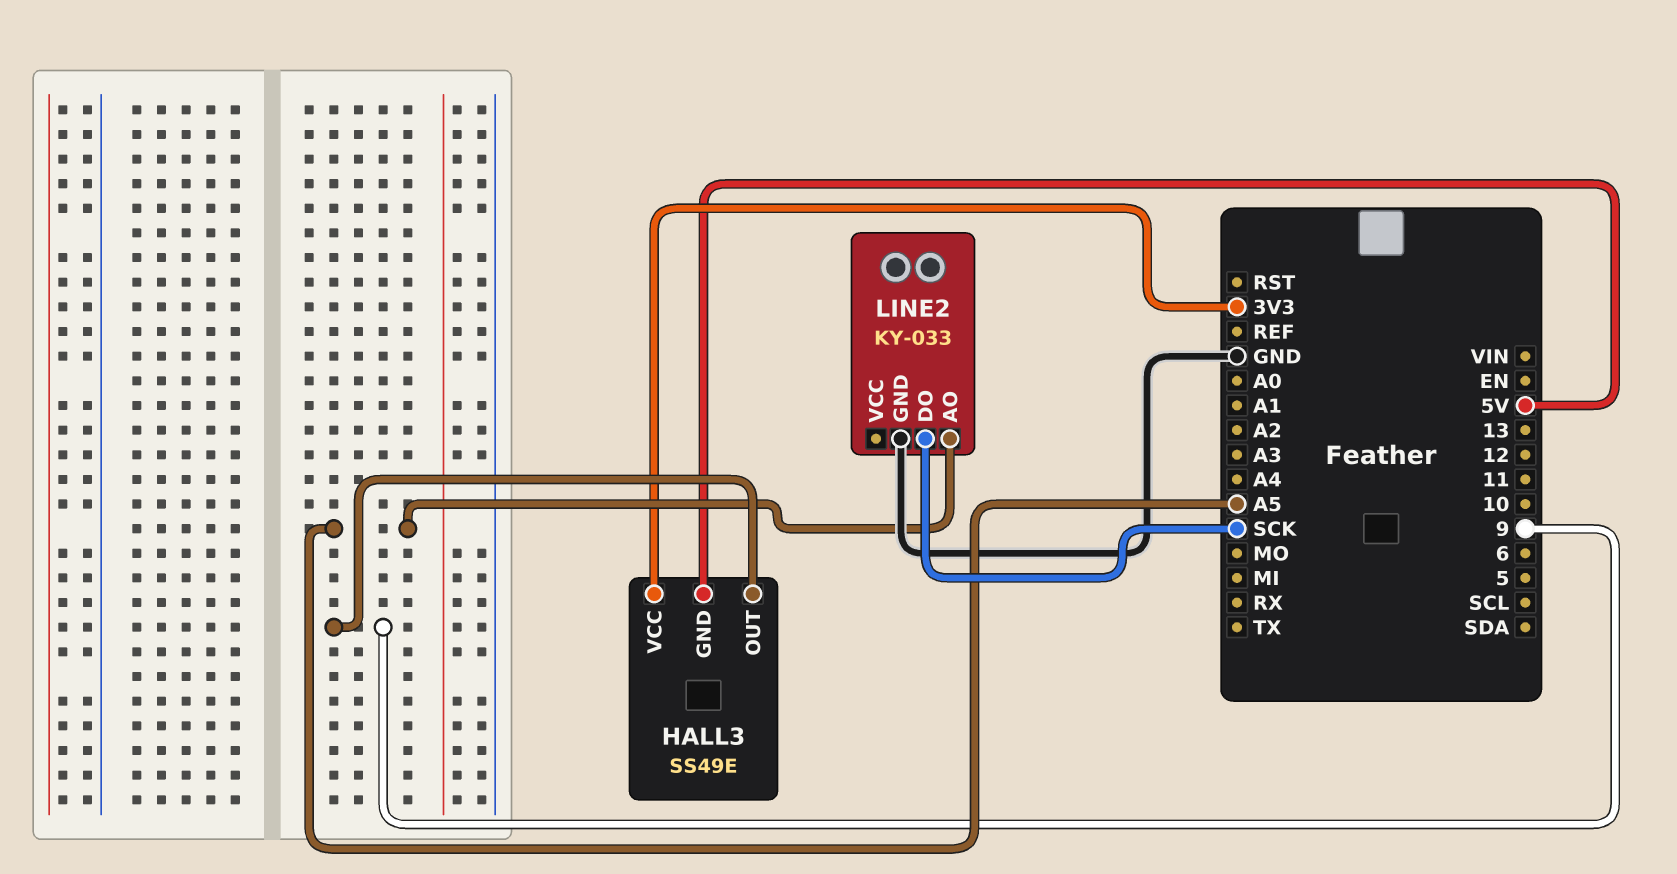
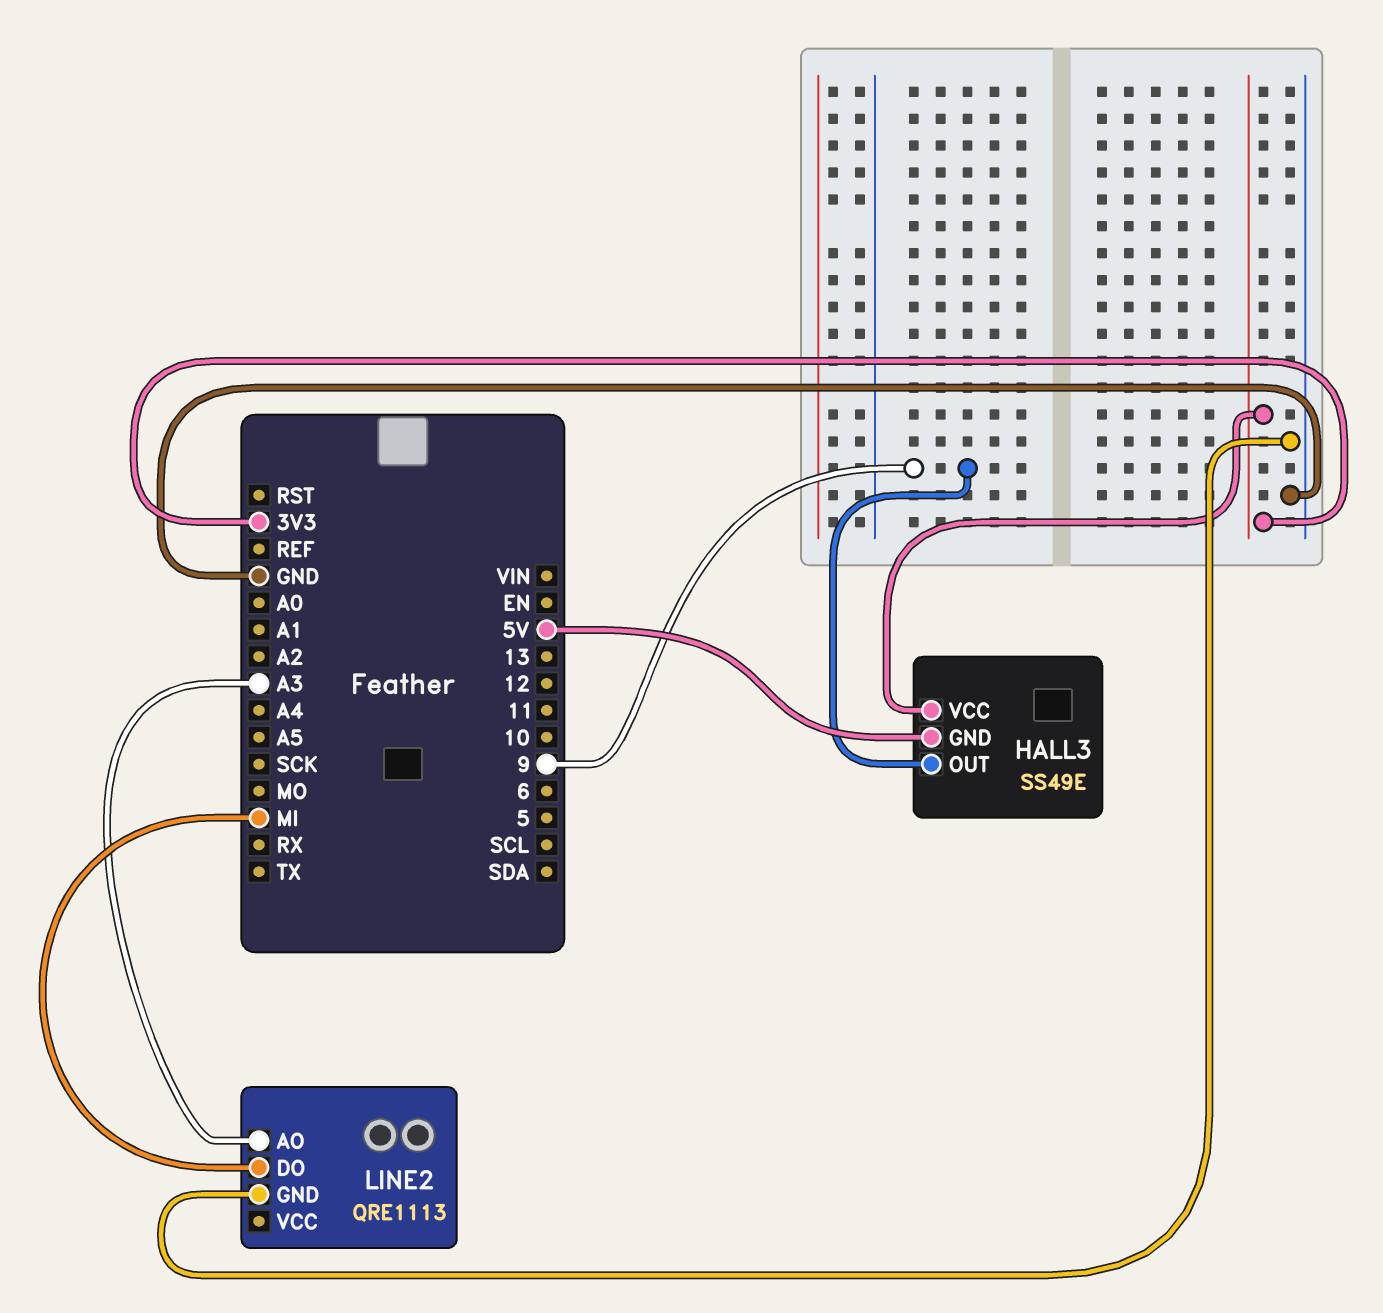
LINE2: KY-033 -> QRE1113
LINE2 pin AO: A5 -> A3
LINE2 pin DO: SCK -> MI

